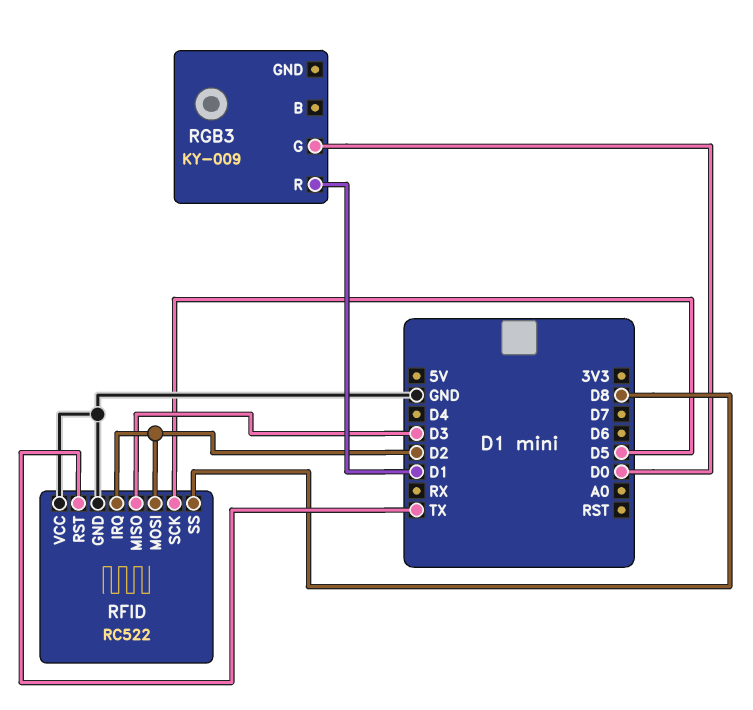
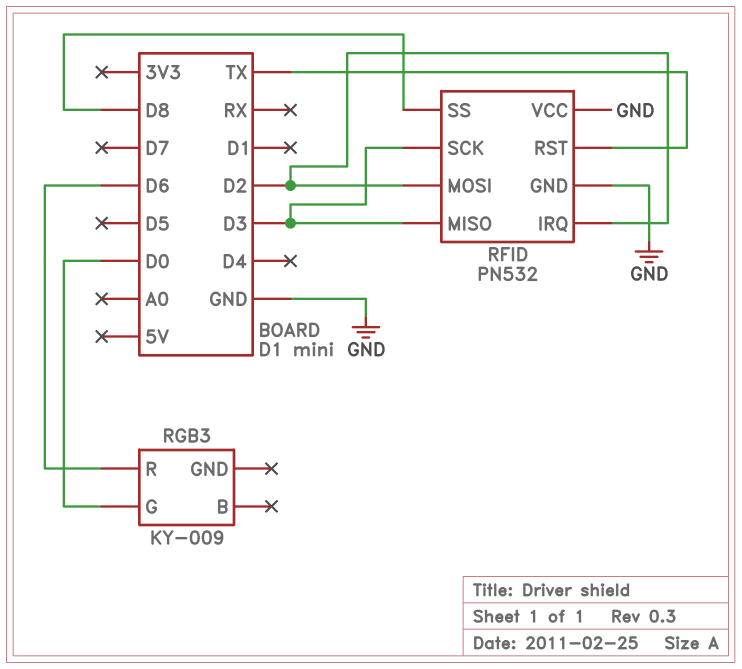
RFID: RC522 -> PN532
RFID pin SCK: D5 -> D3
RGB3 pin R: D1 -> D6

